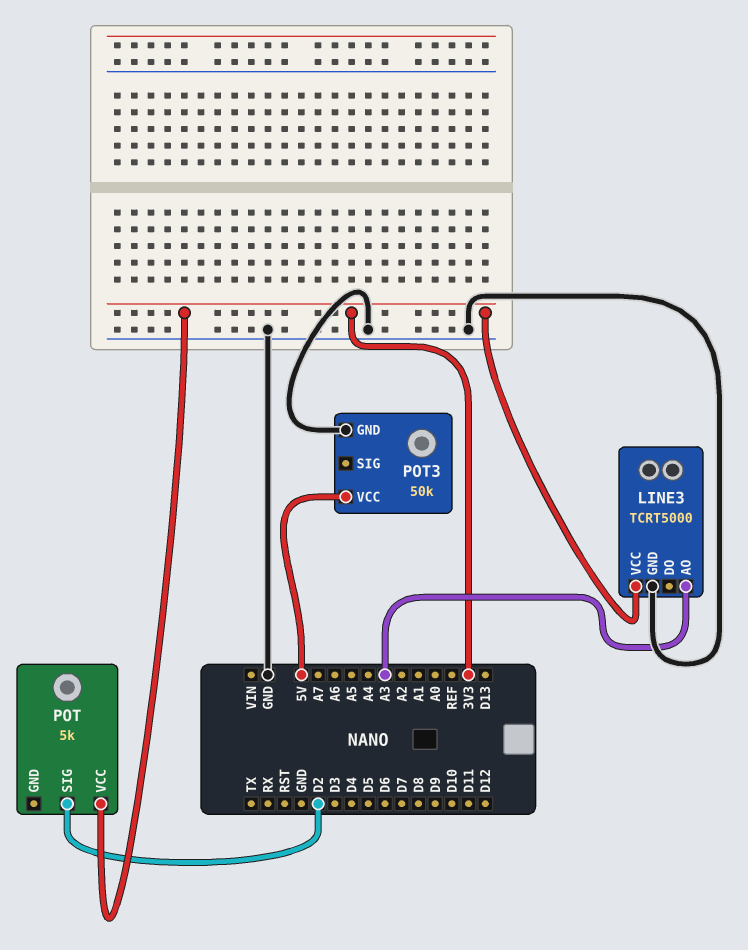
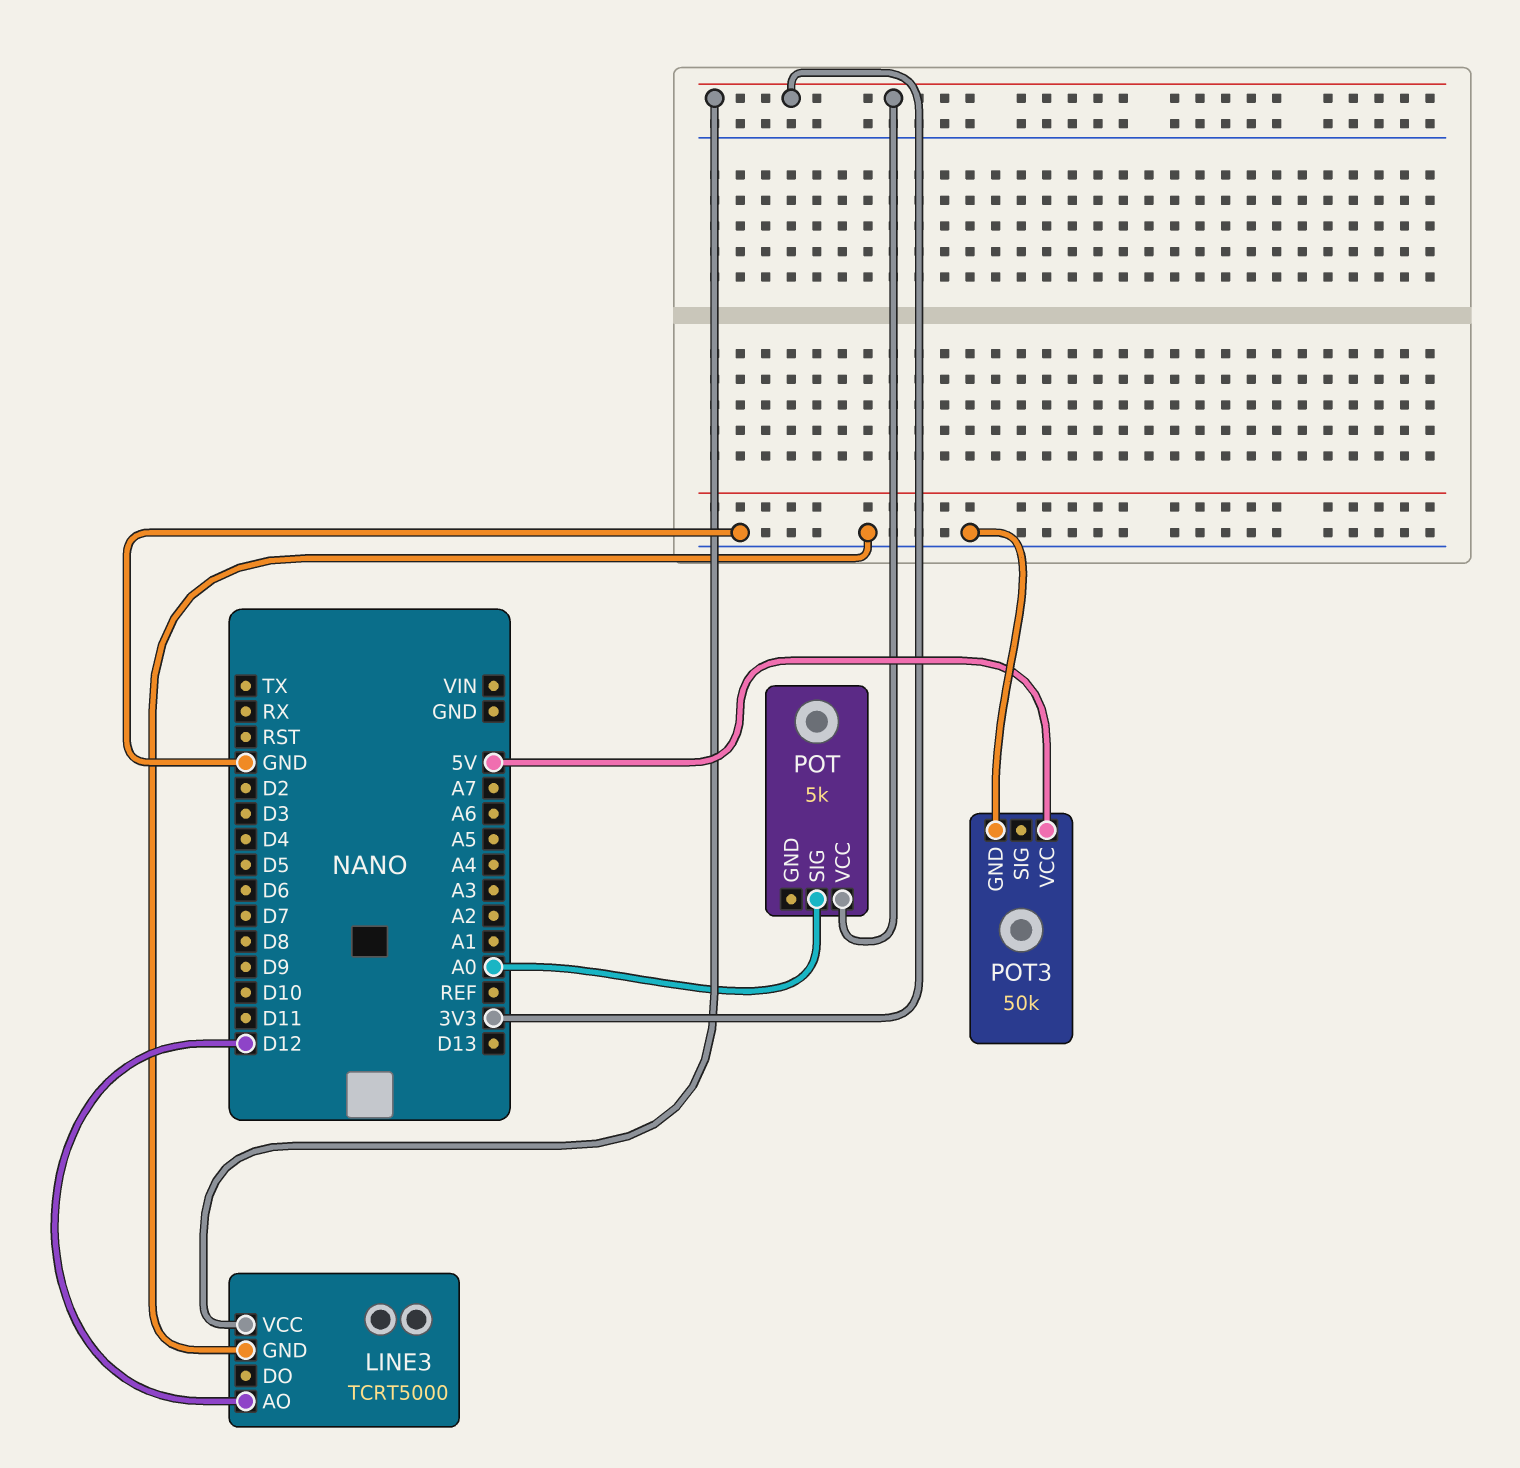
LINE3 pin AO: A3 -> D12
POT pin SIG: D2 -> A0

